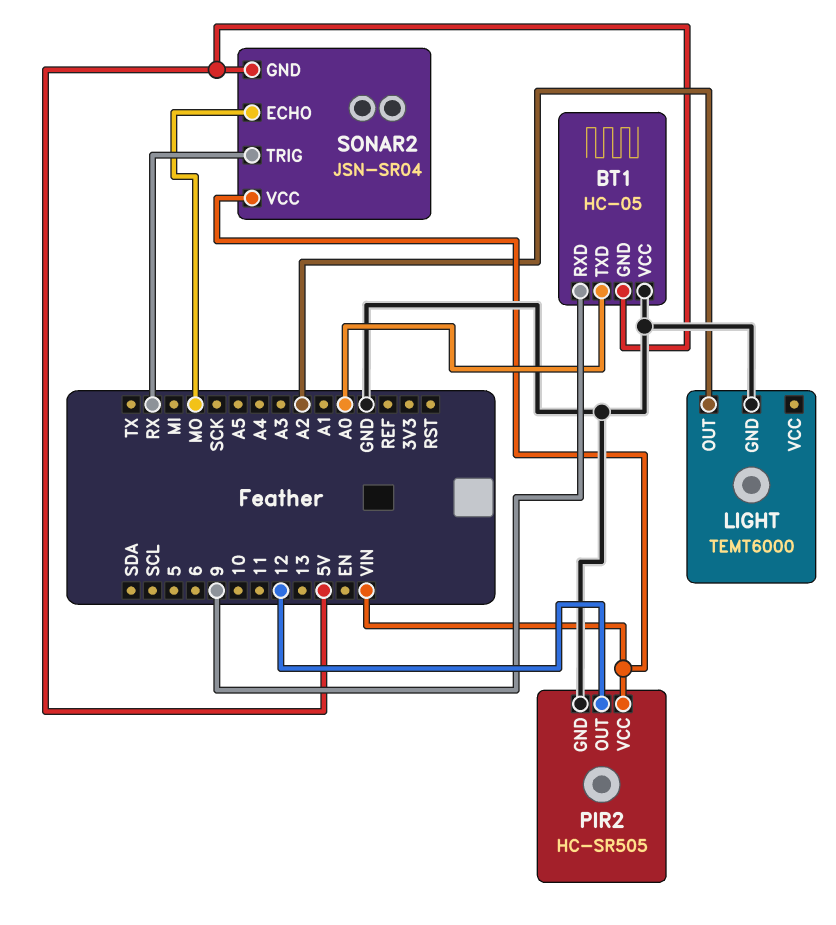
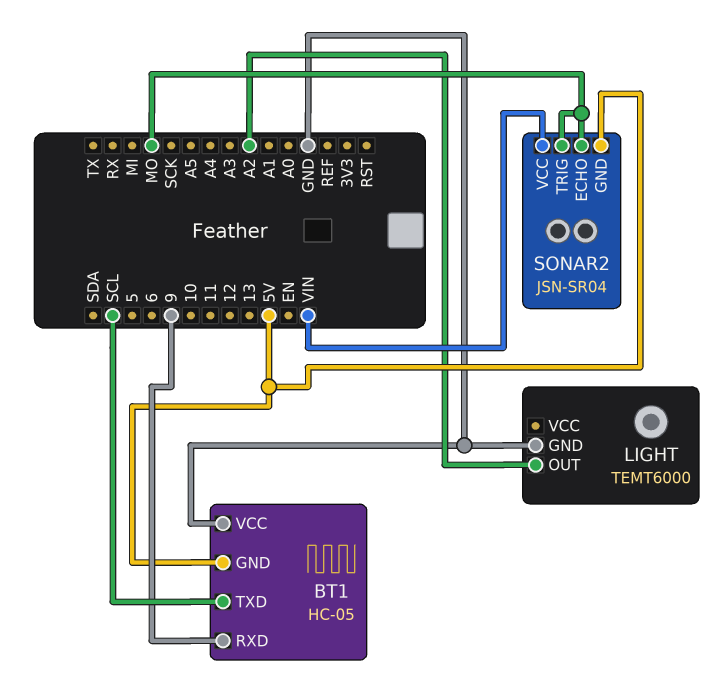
BT1 pin TXD: A0 -> SCL
PIR2: HC-SR505 -> none
PIR2 pin GND: GND -> none
PIR2 pin OUT: 12 -> none
PIR2 pin VCC: VIN -> none
SONAR2 pin TRIG: RX -> MO

